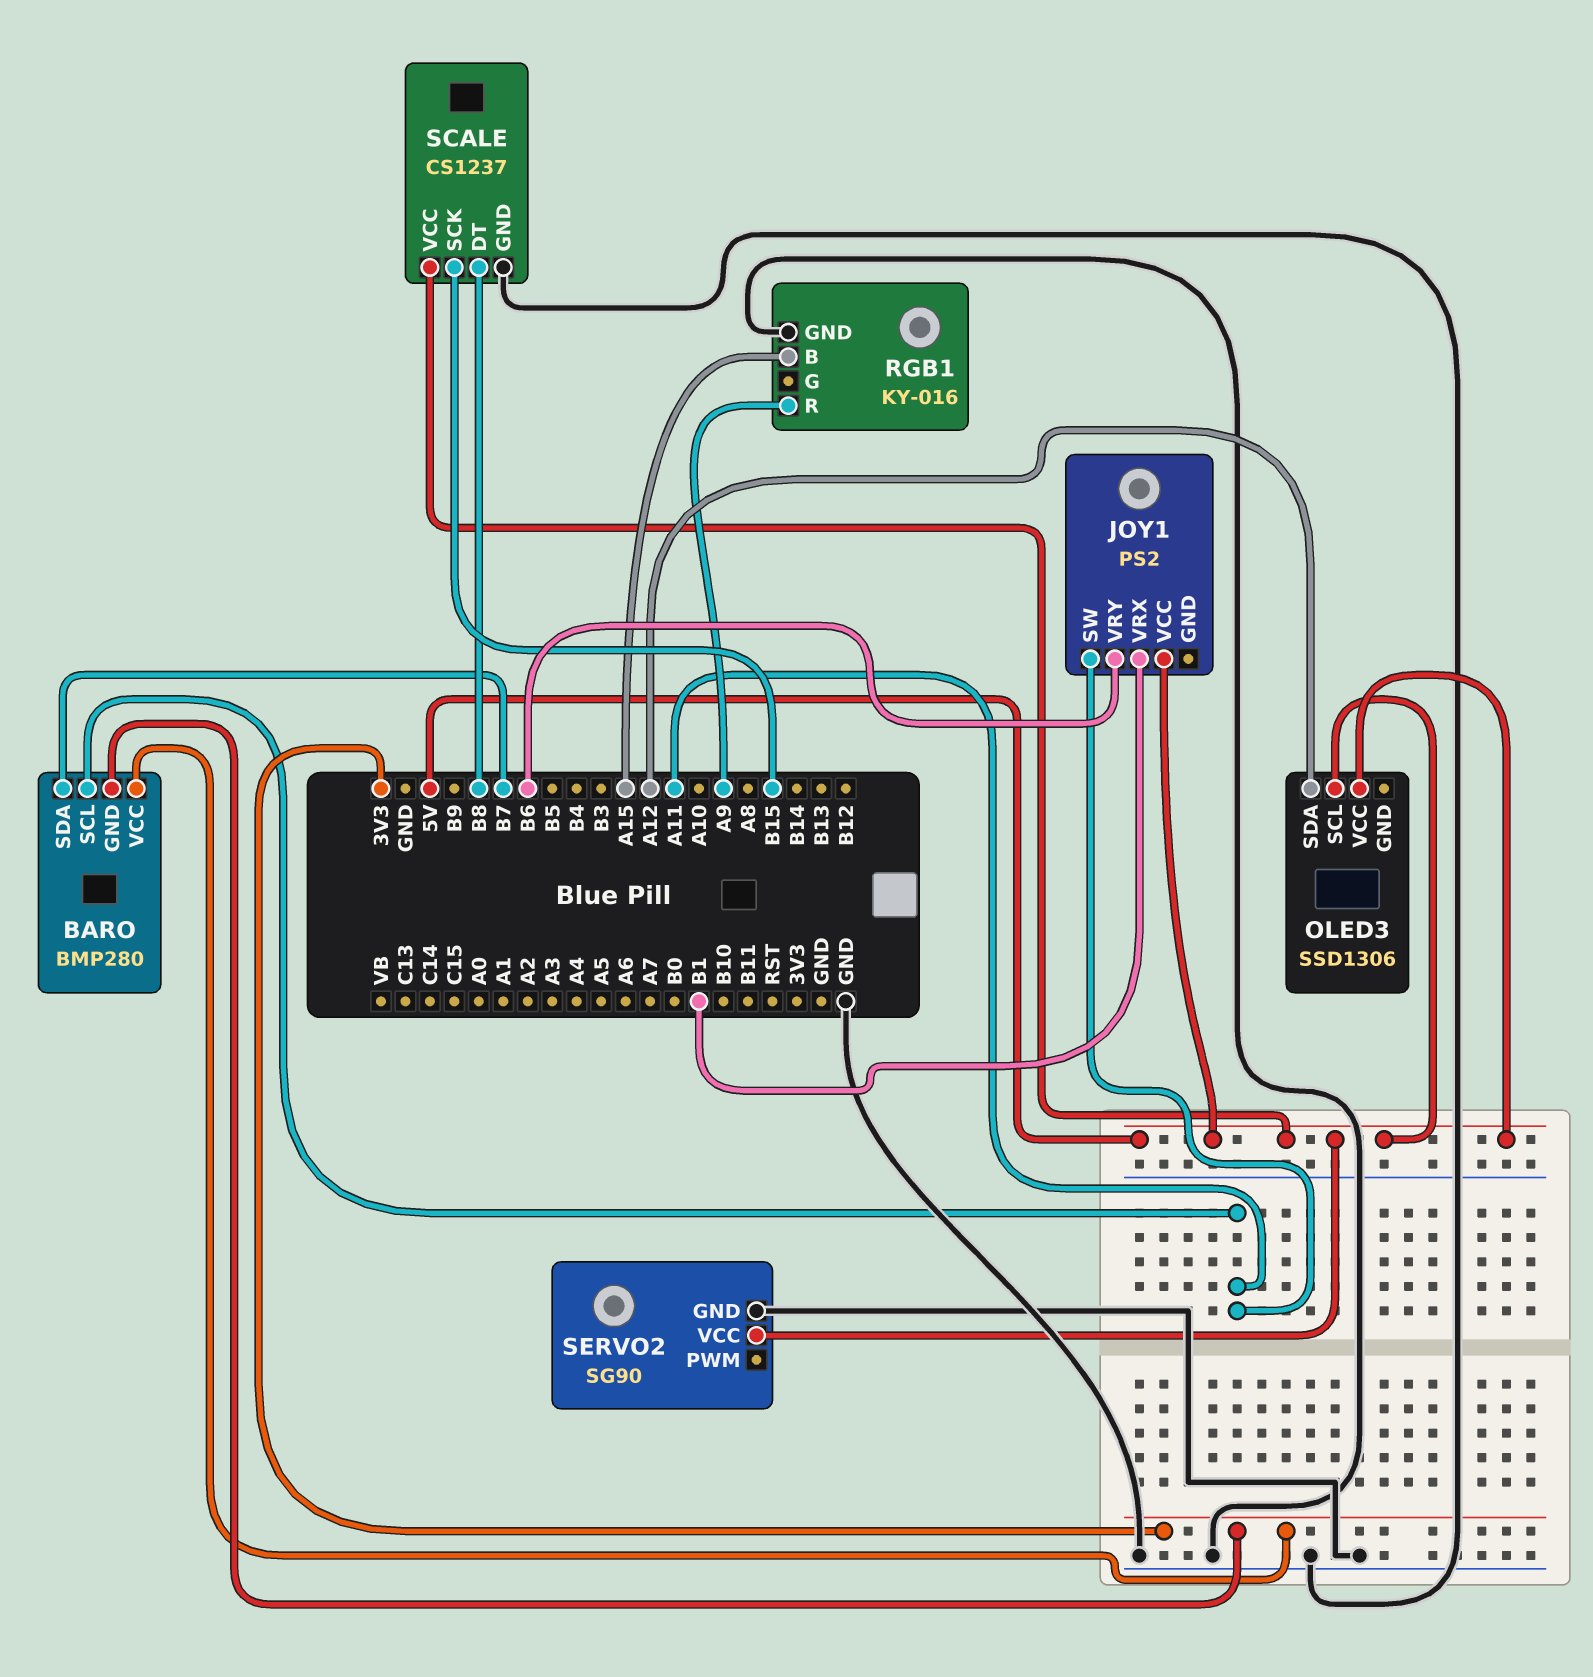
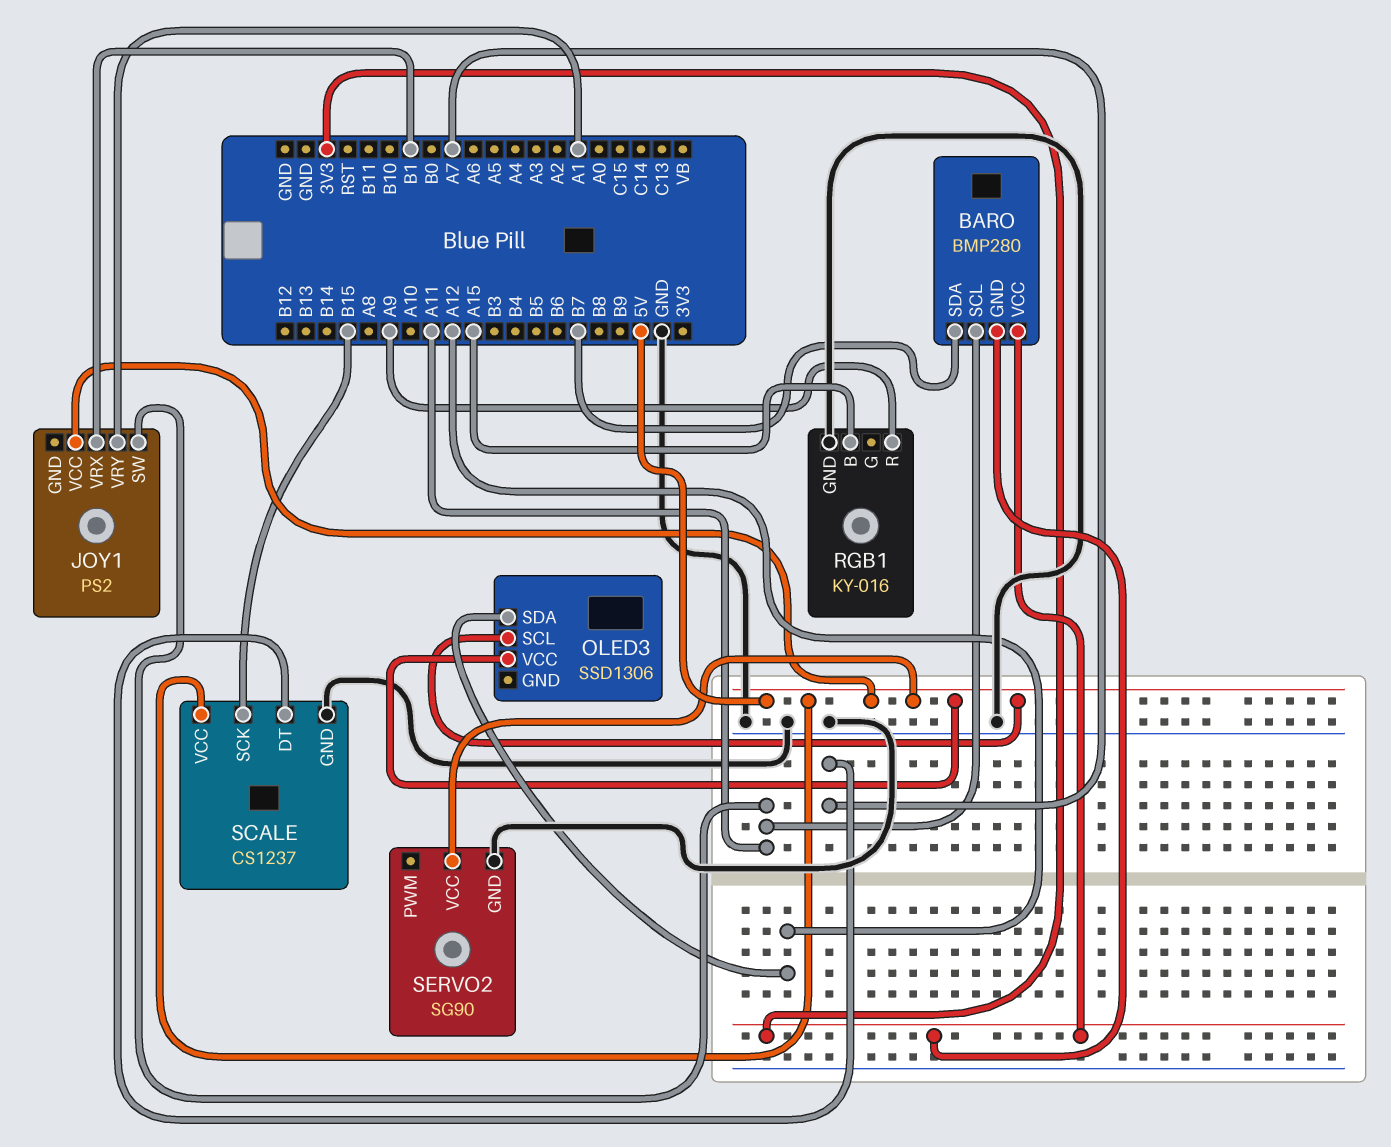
JOY1 pin VRY: B6 -> A1
SCALE pin DT: B8 -> A7

